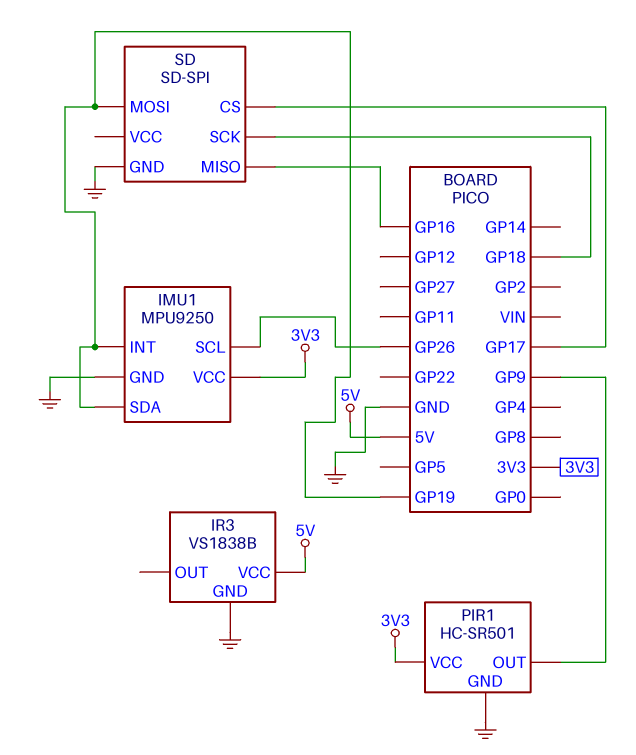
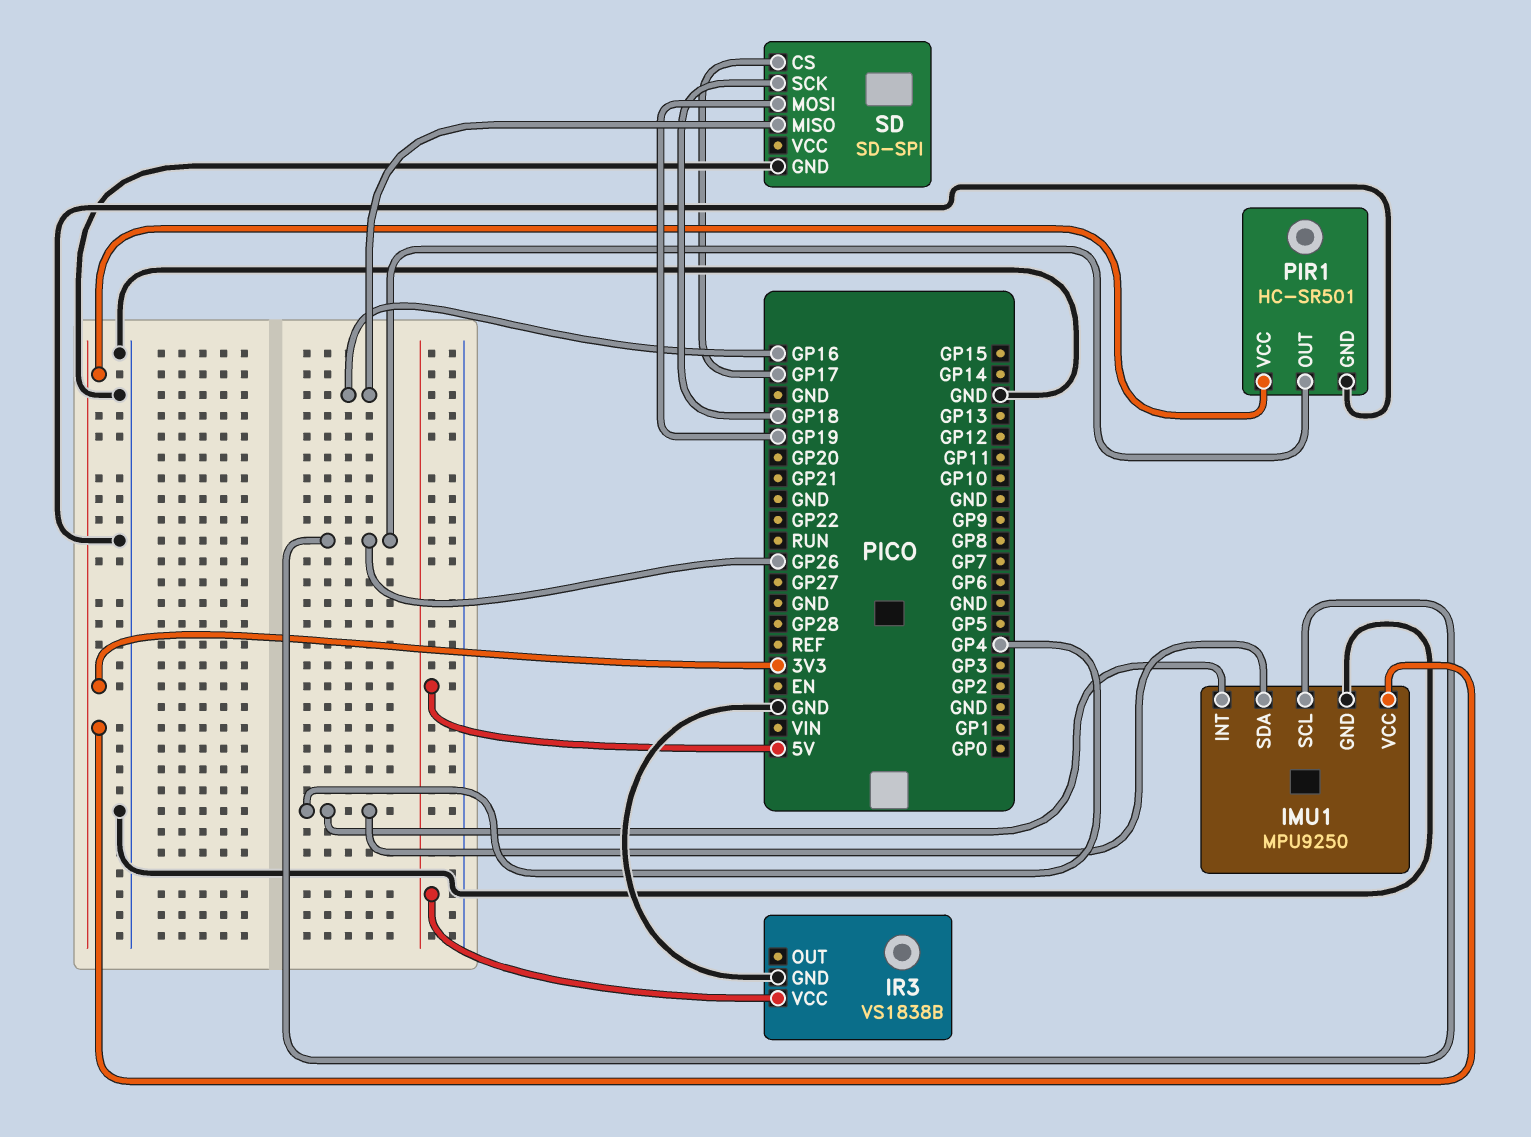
IMU1 pin INT: GP19 -> GP4
IMU1 pin SDA: GP19 -> GP4
PIR1 pin OUT: GP9 -> GP26

